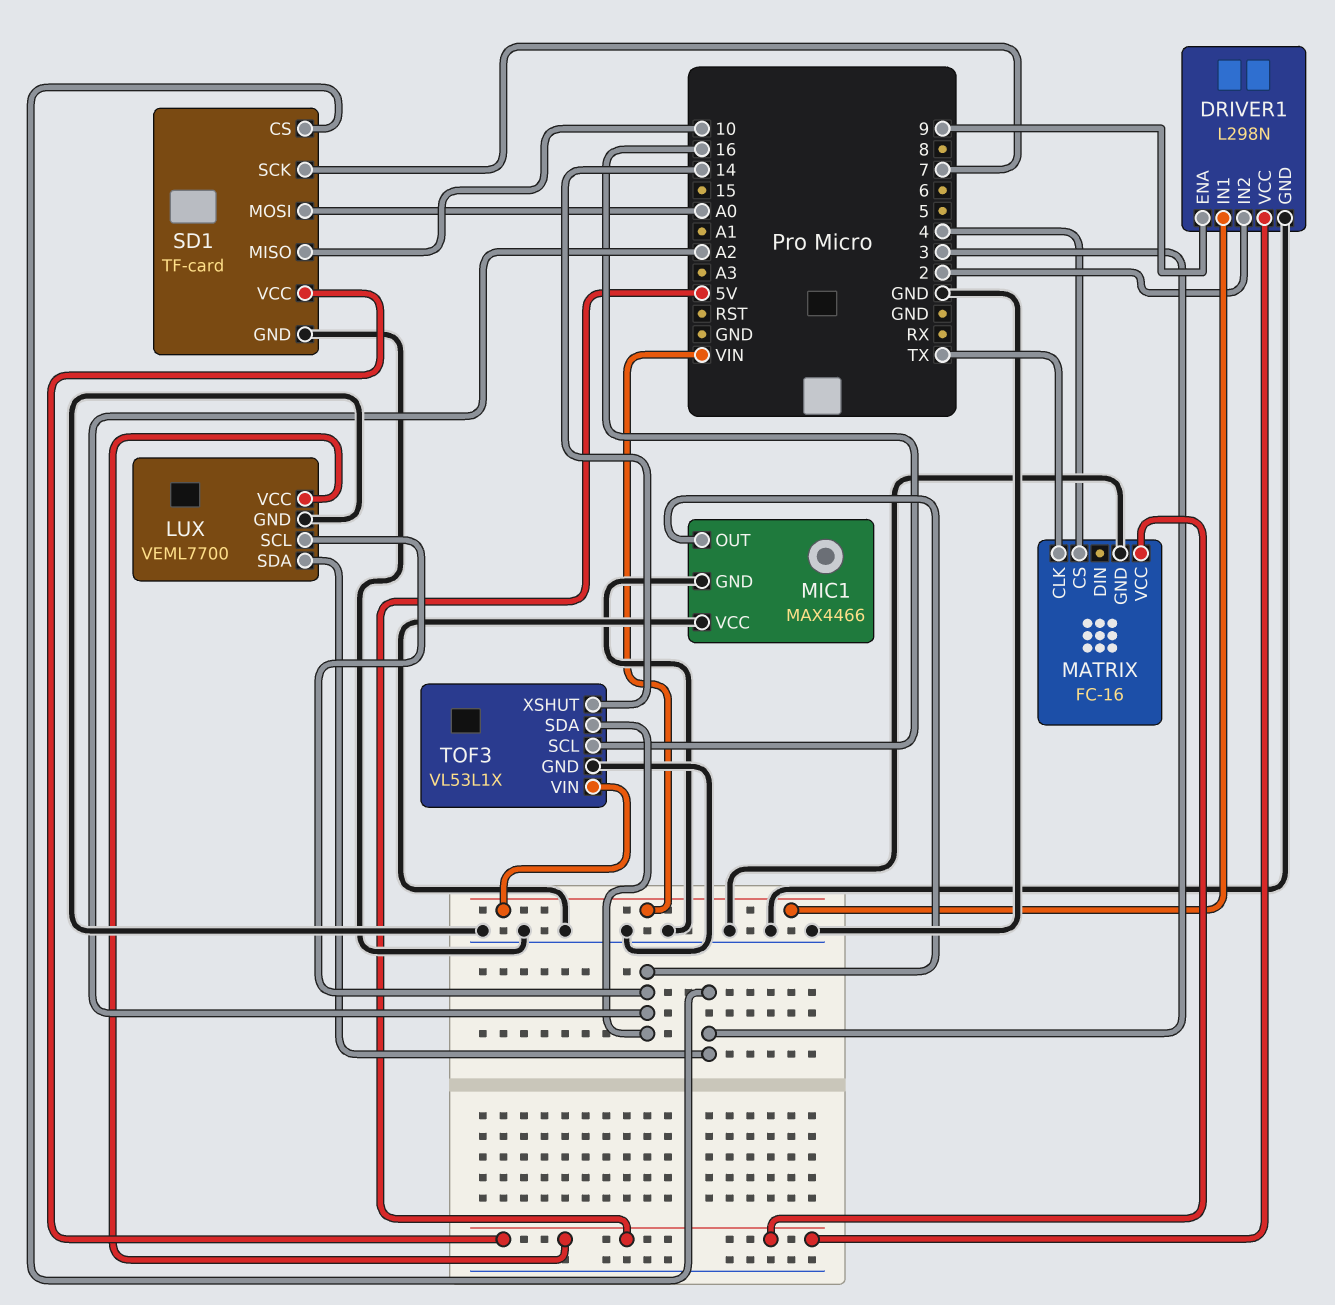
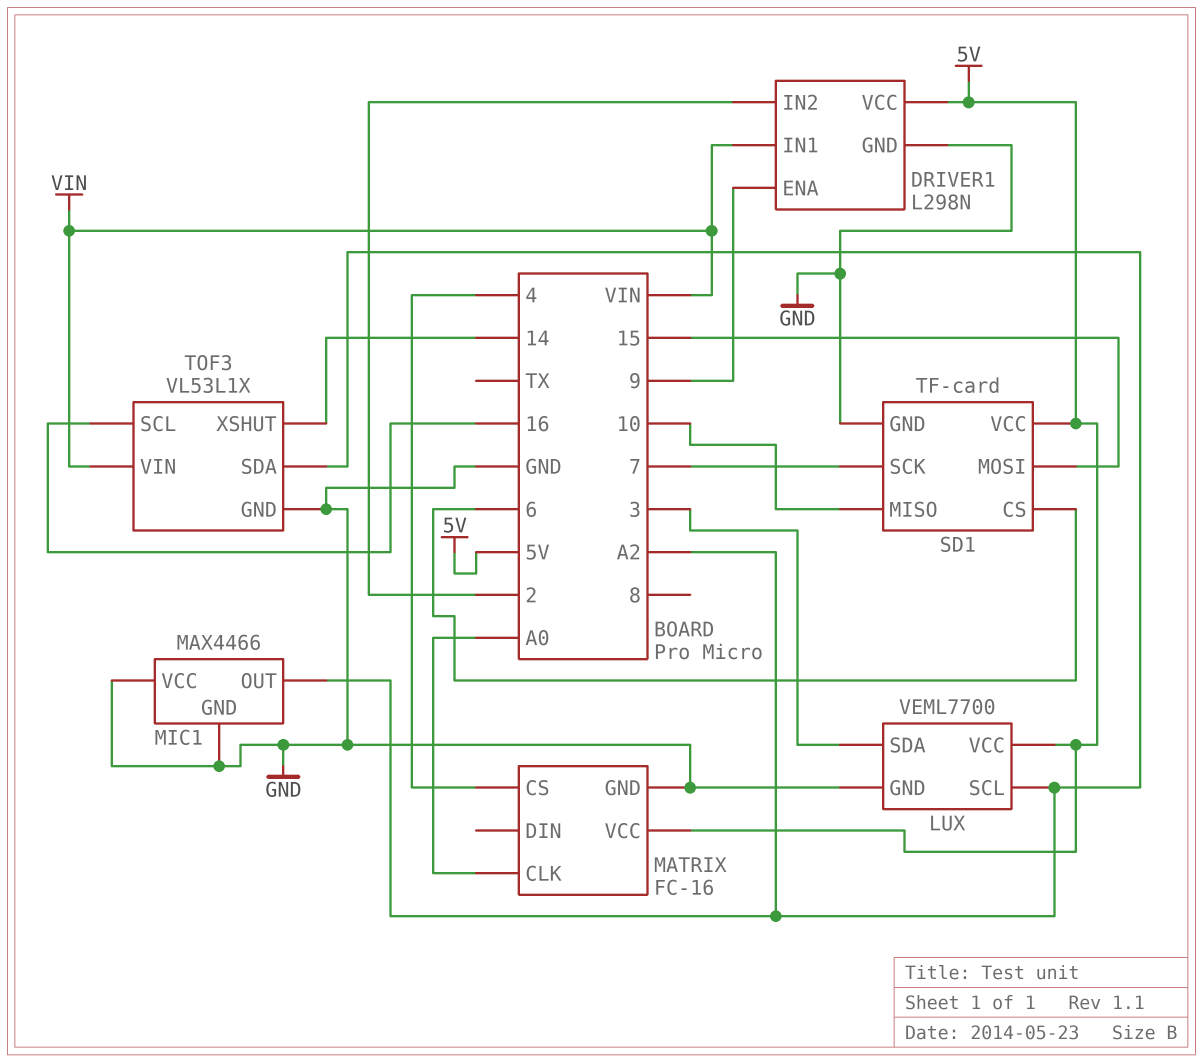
MATRIX pin CLK: TX -> A0
SD1 pin CS: 3 -> 6
SD1 pin MOSI: A0 -> 15

